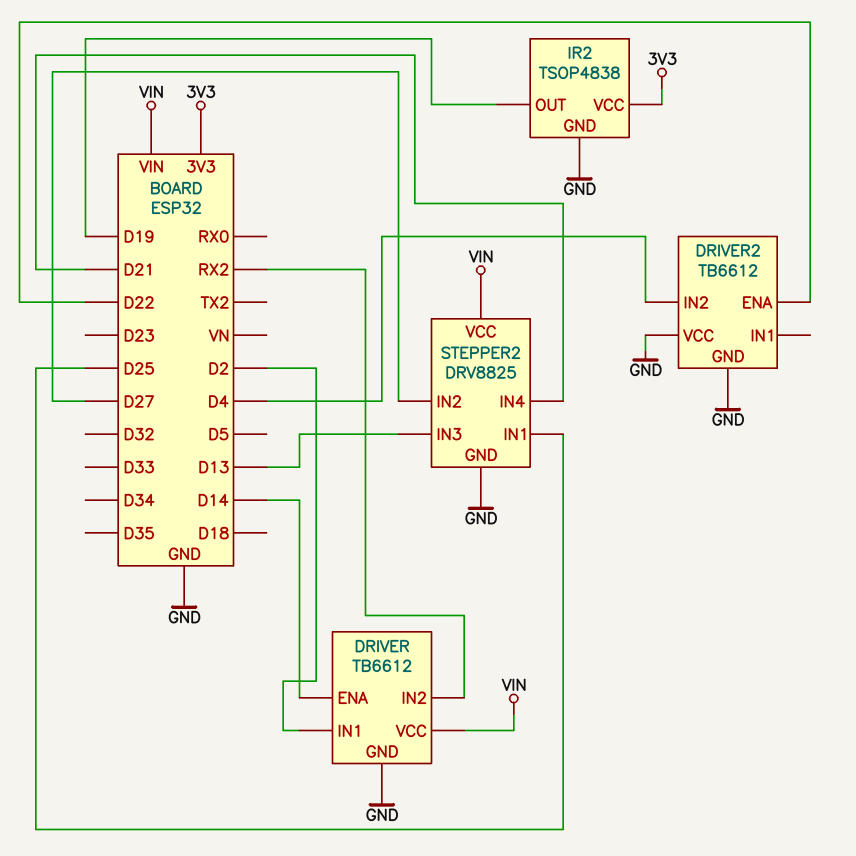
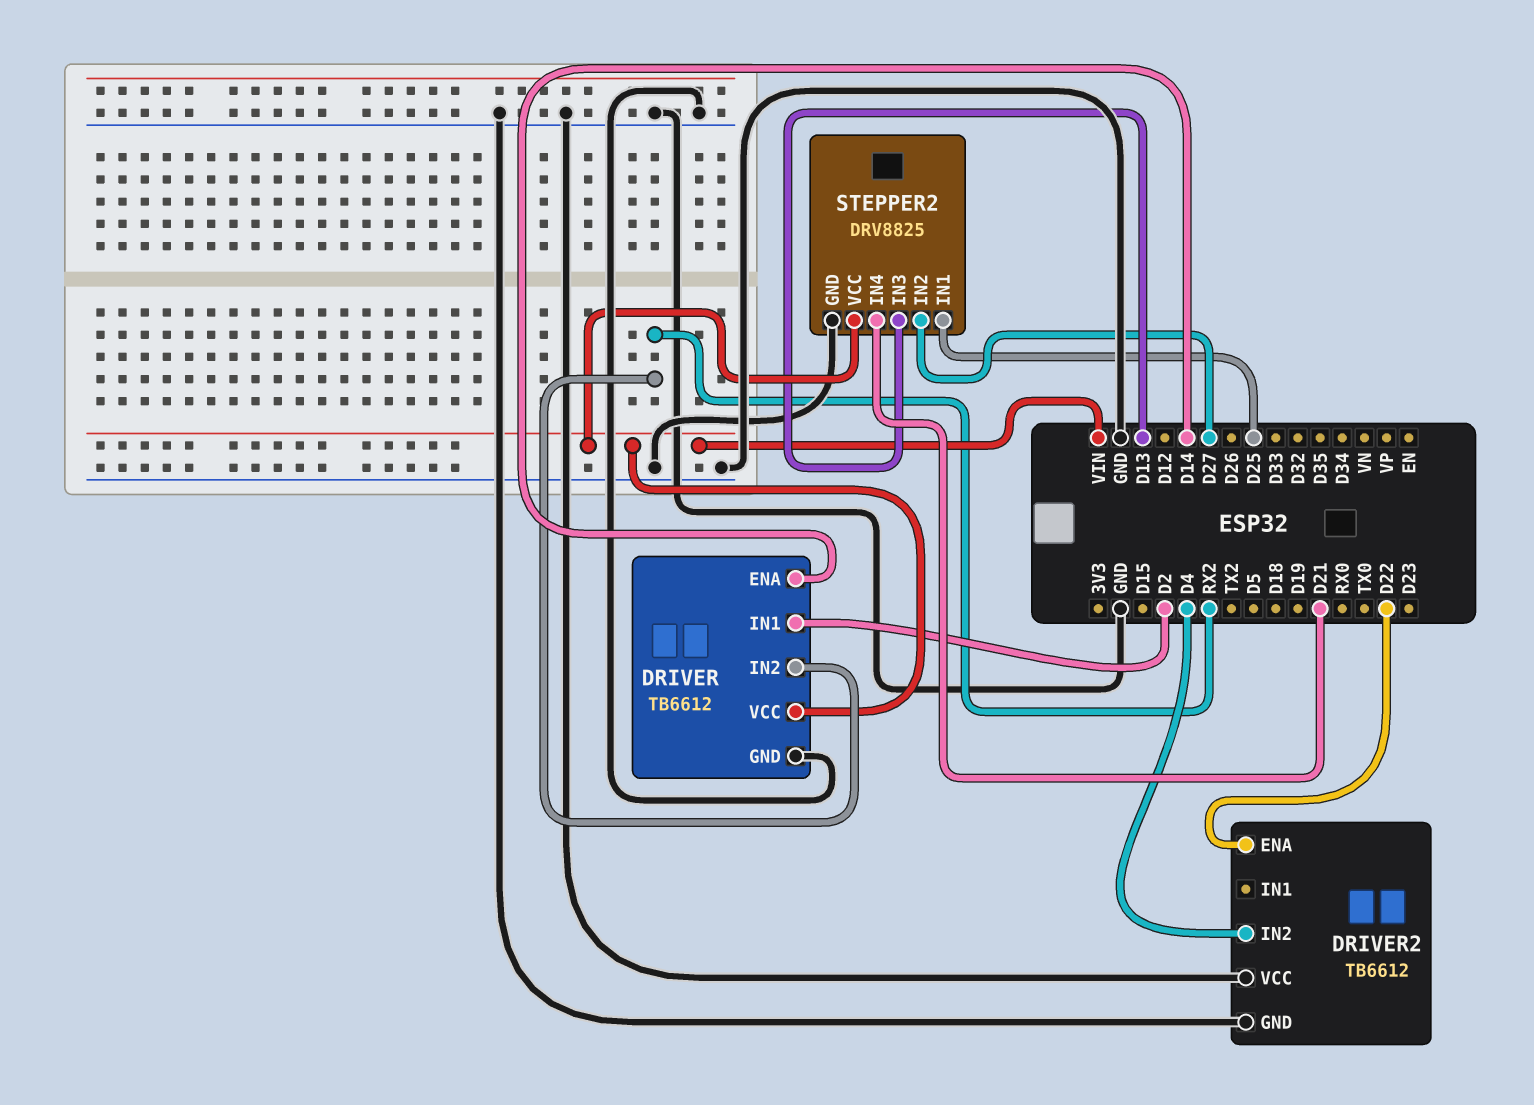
IR2: TSOP4838 -> none
IR2 pin GND: GND -> none
IR2 pin OUT: D19 -> none
IR2 pin VCC: 3V3 -> none

